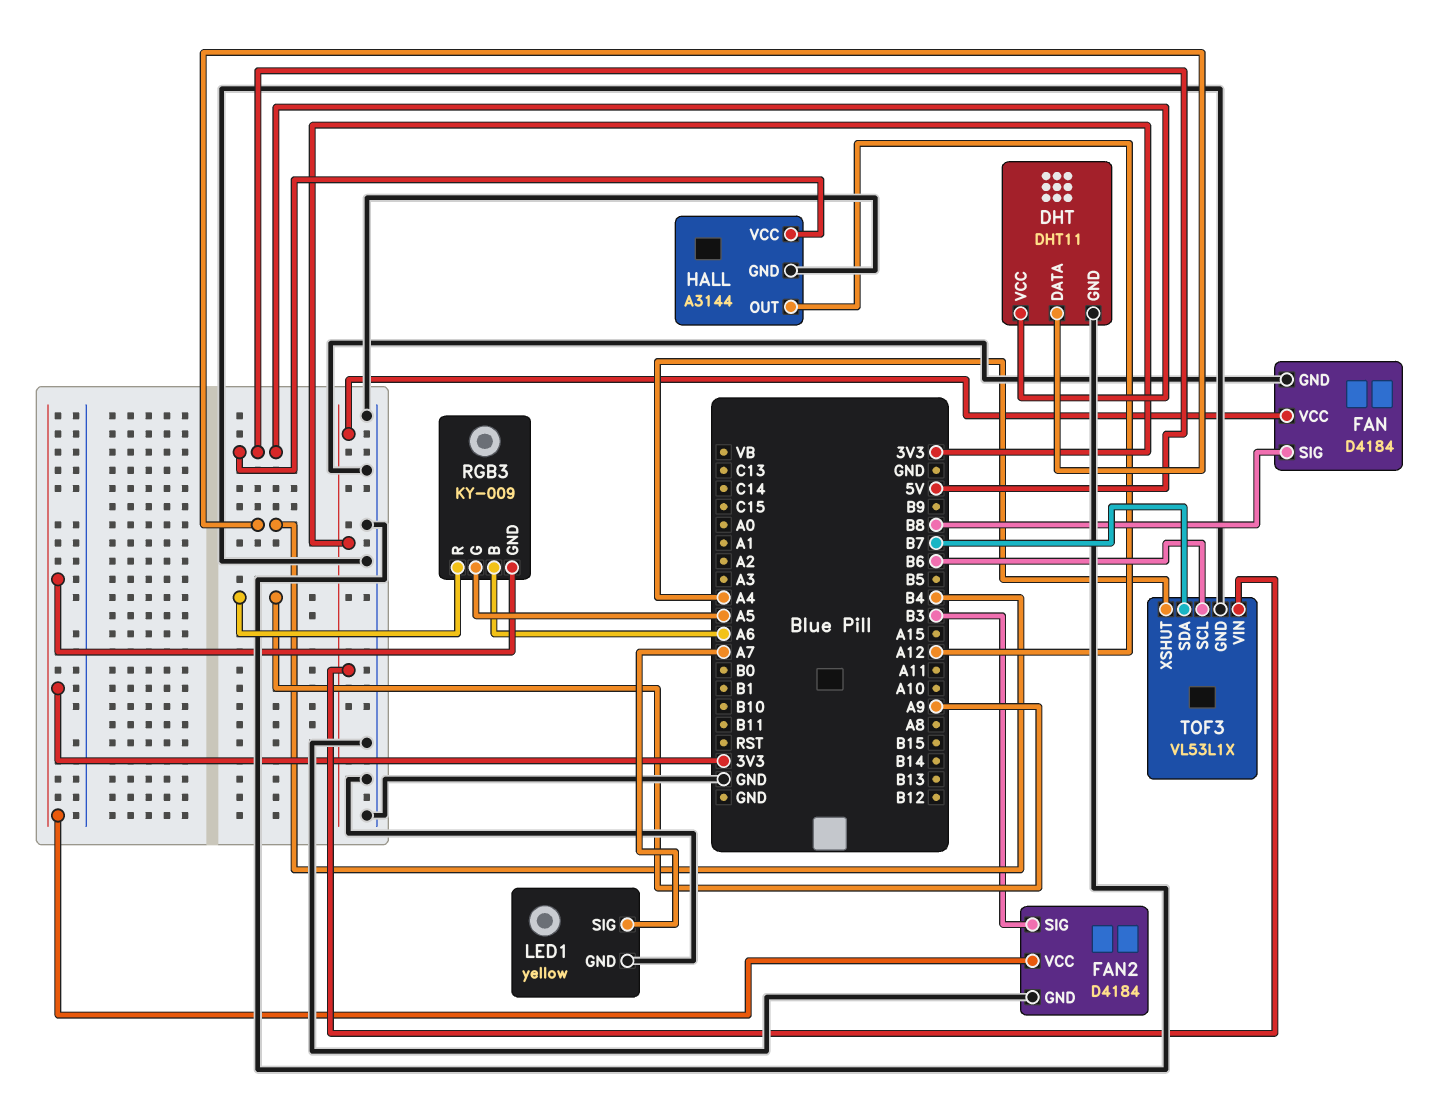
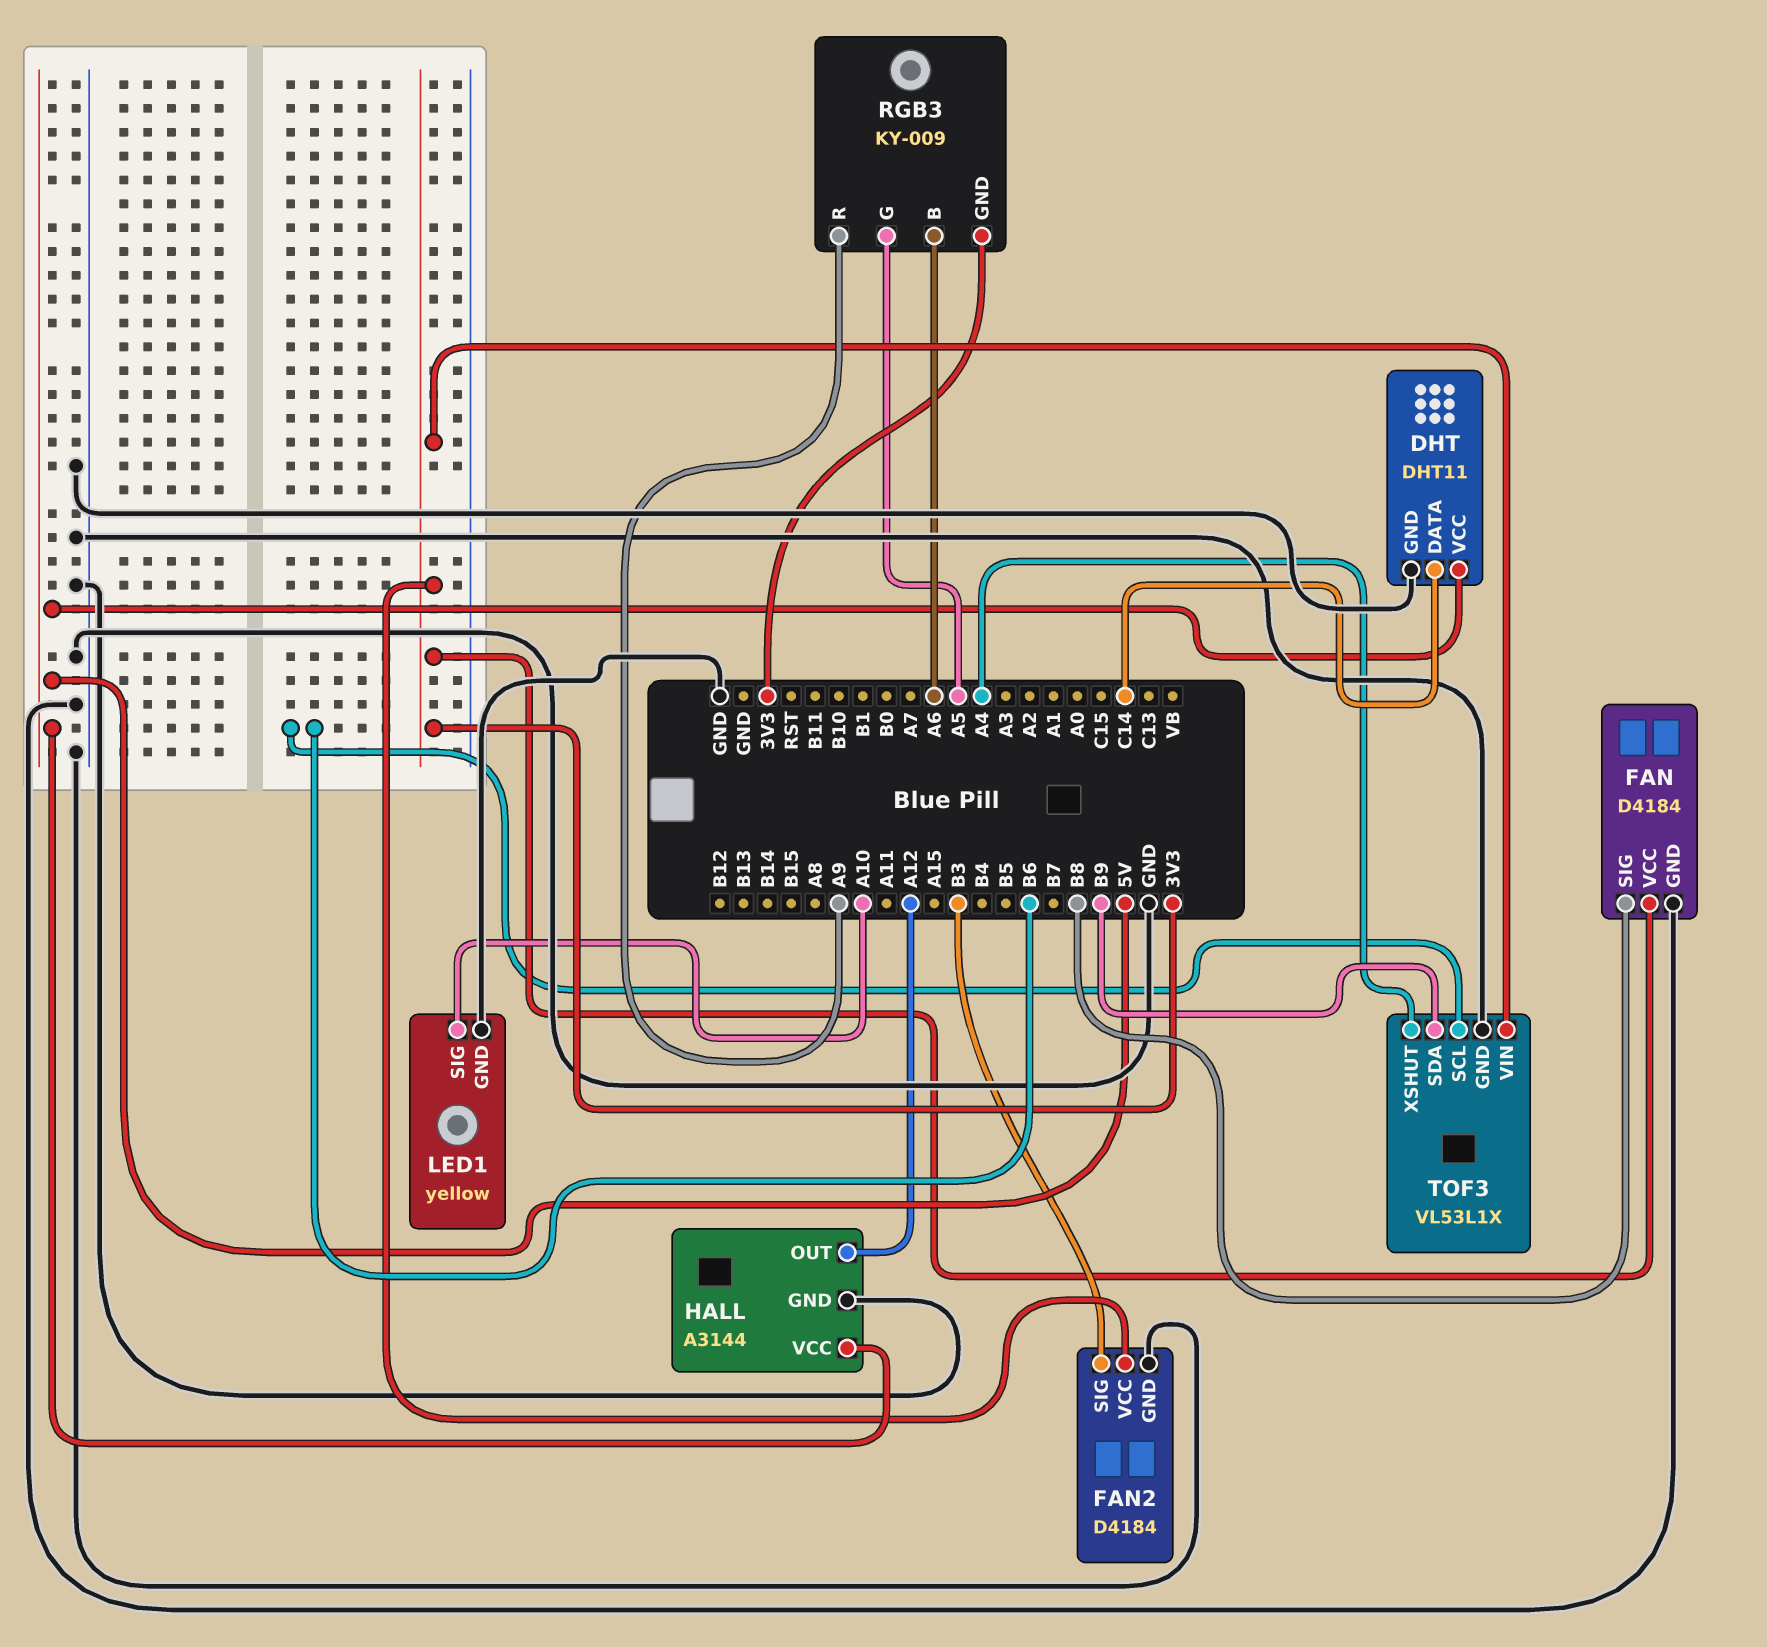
DHT pin DATA: B4 -> C14
LED1 pin SIG: A7 -> A10
TOF3 pin SDA: B7 -> B9

